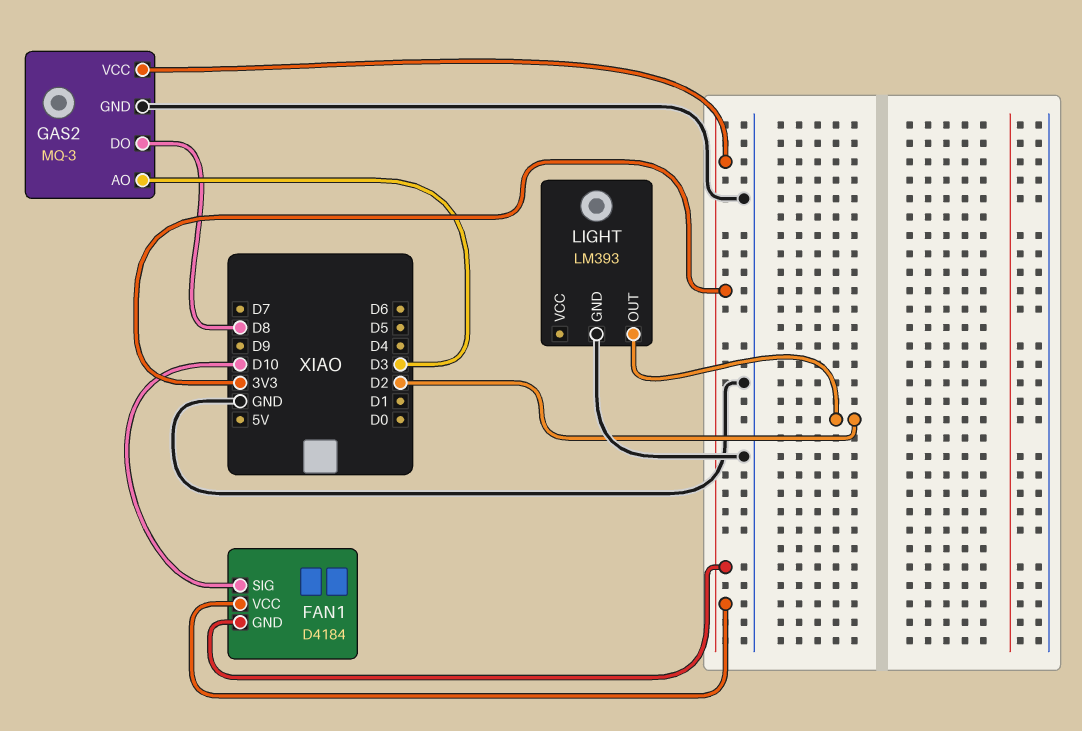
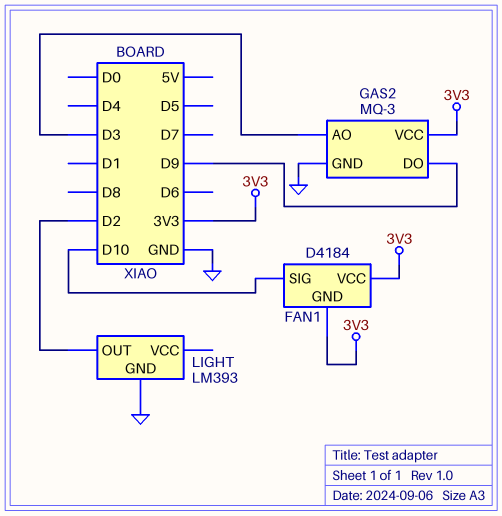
GAS2 pin DO: D8 -> D9

